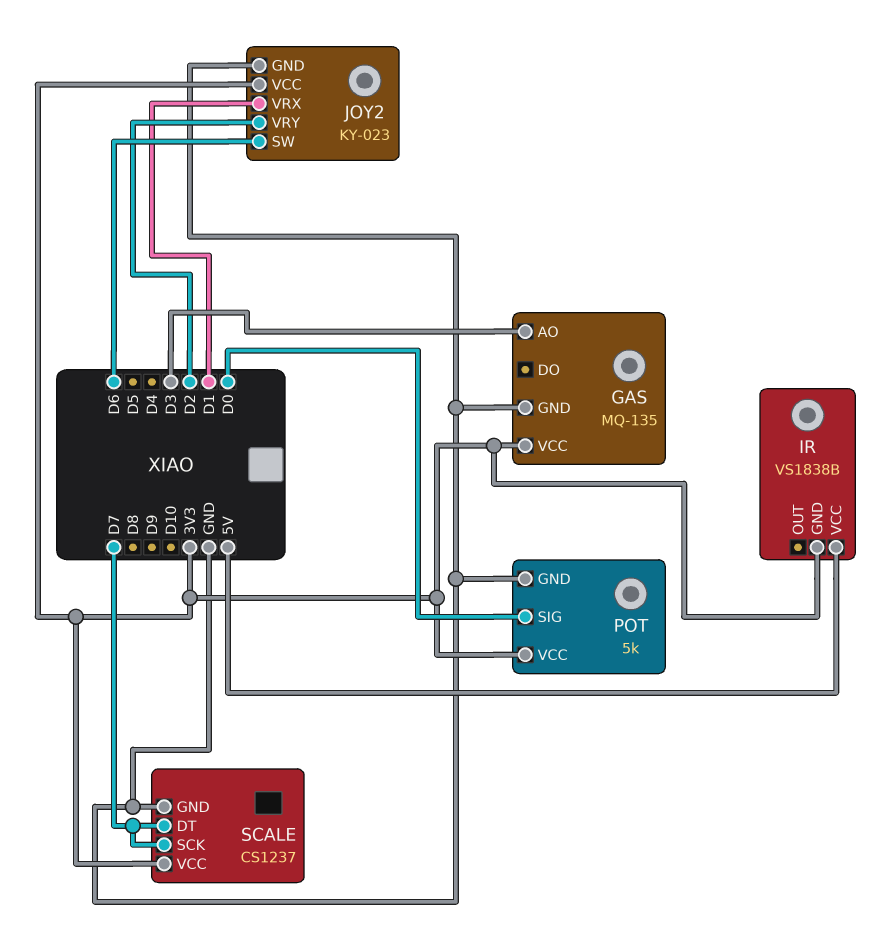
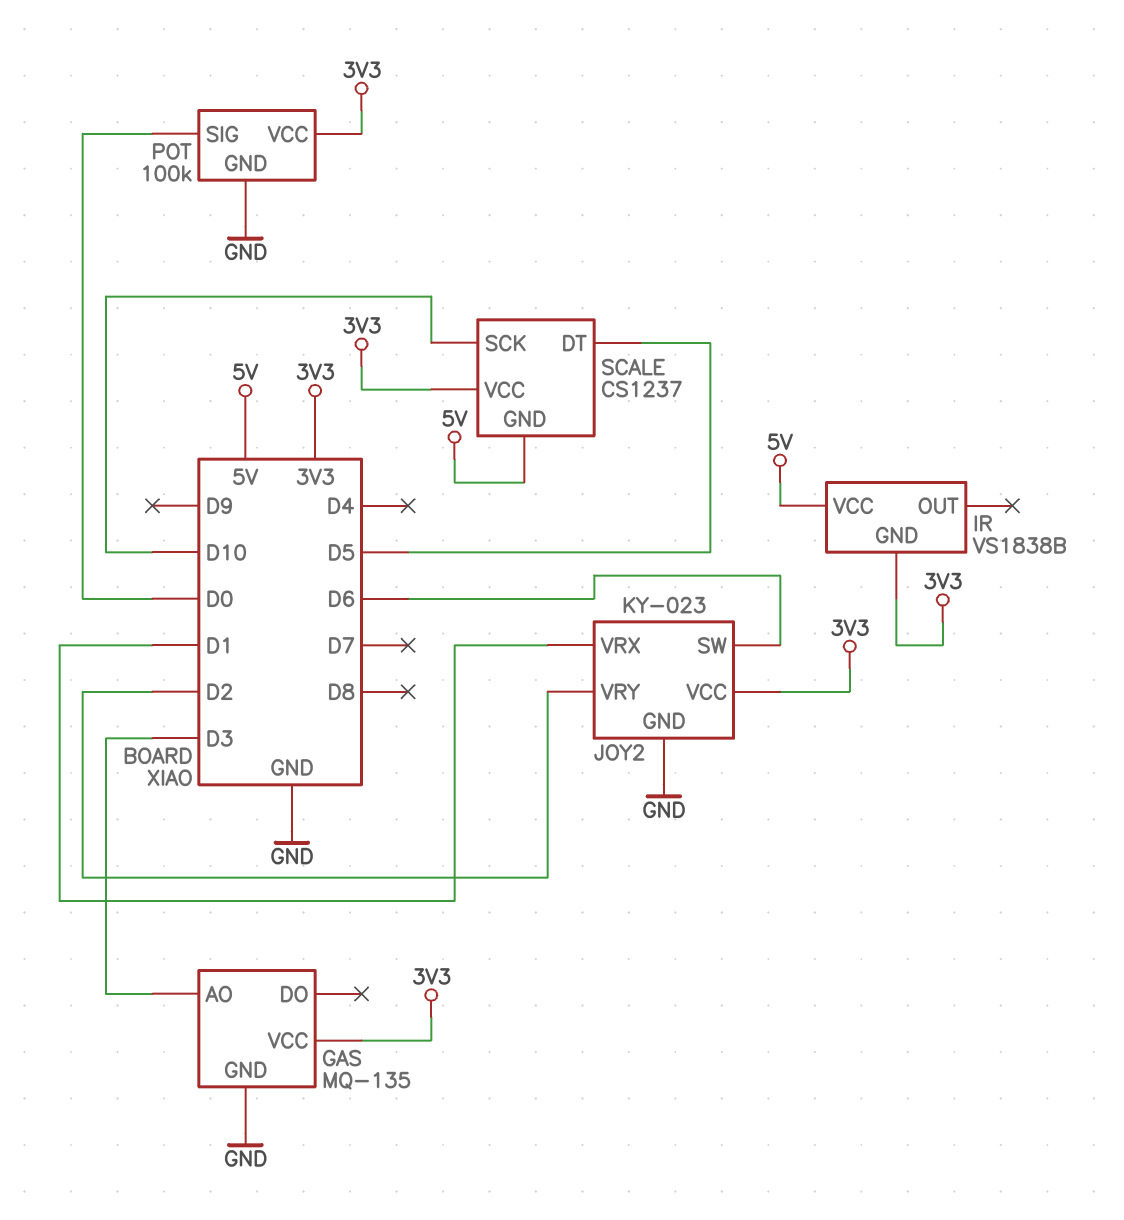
POT: 5k -> 100k
SCALE pin DT: D7 -> D5
SCALE pin GND: GND -> 5V
SCALE pin SCK: D7 -> D10

